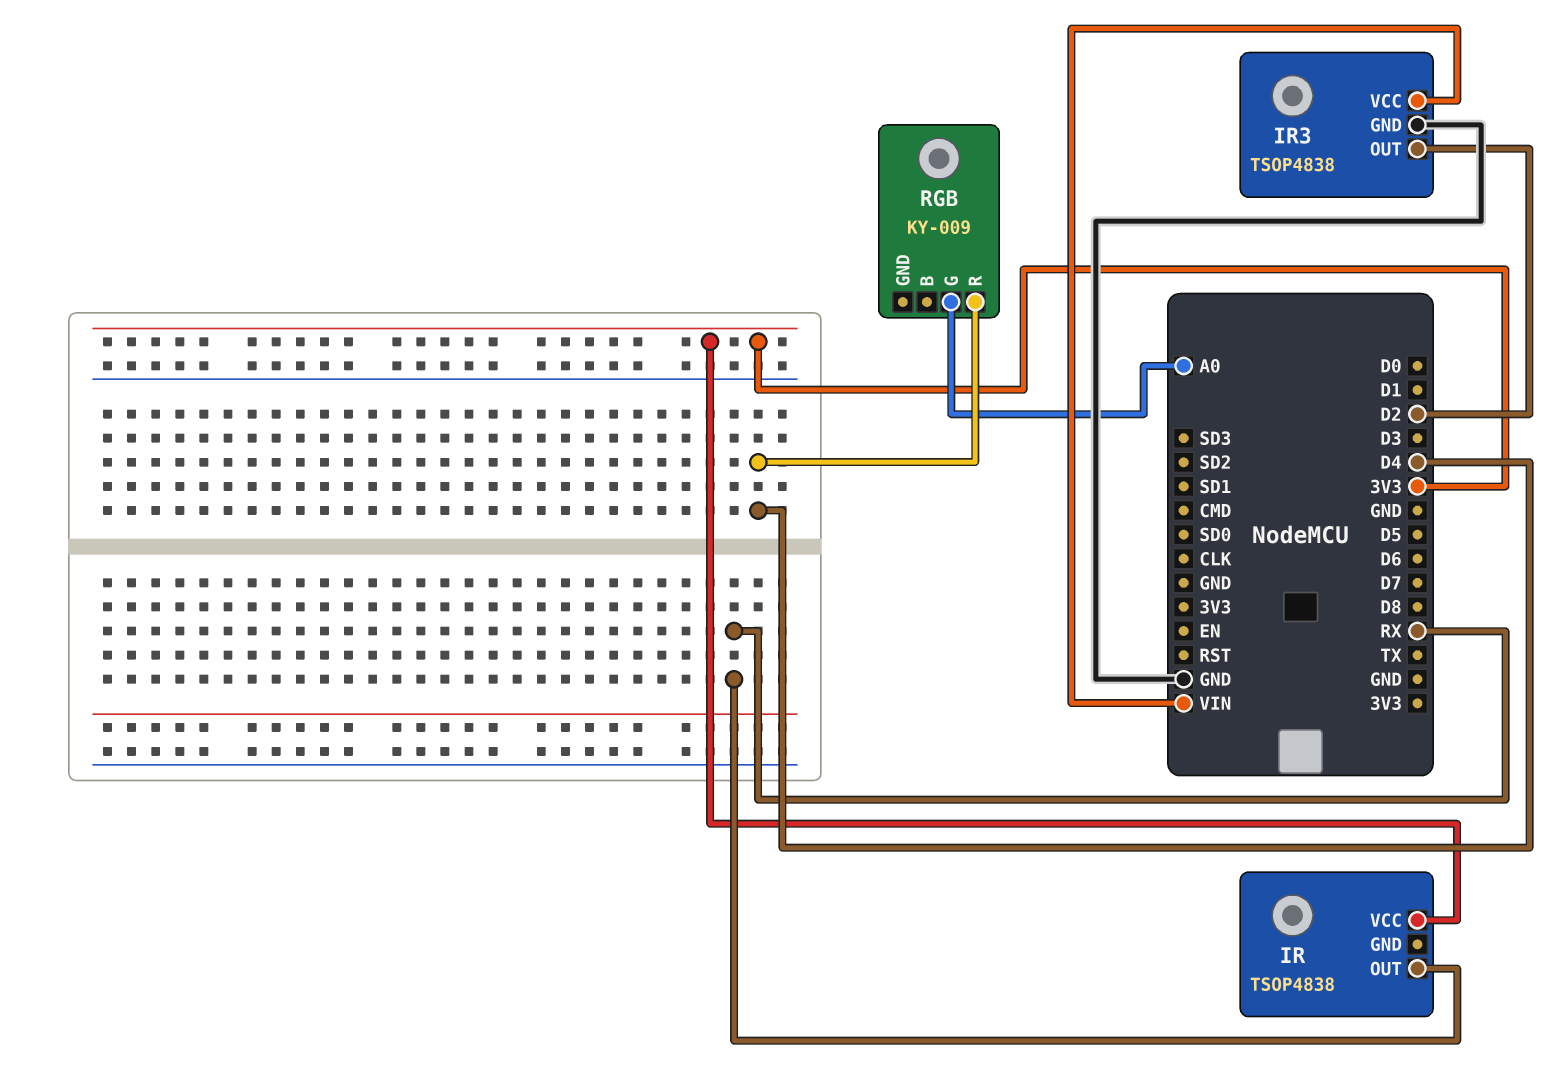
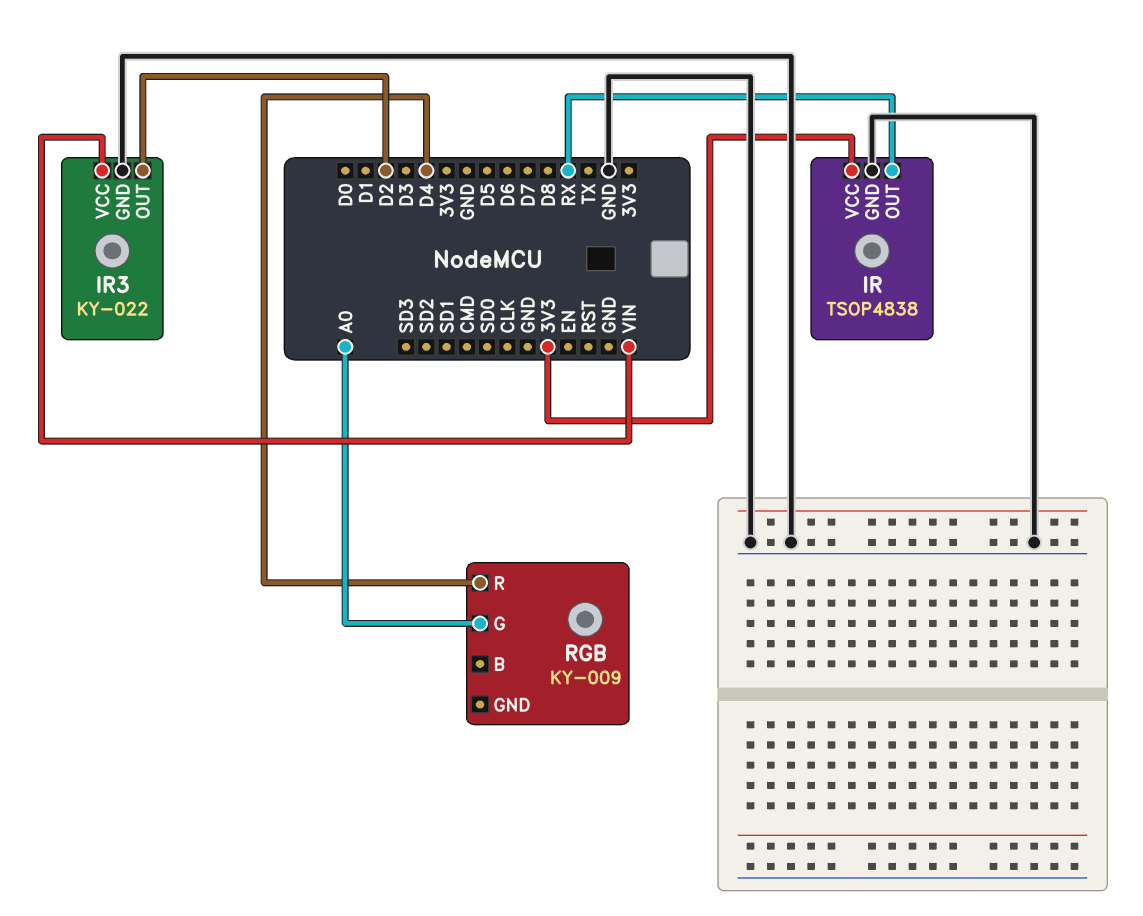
IR pin GND: none -> GND
IR3: TSOP4838 -> KY-022

